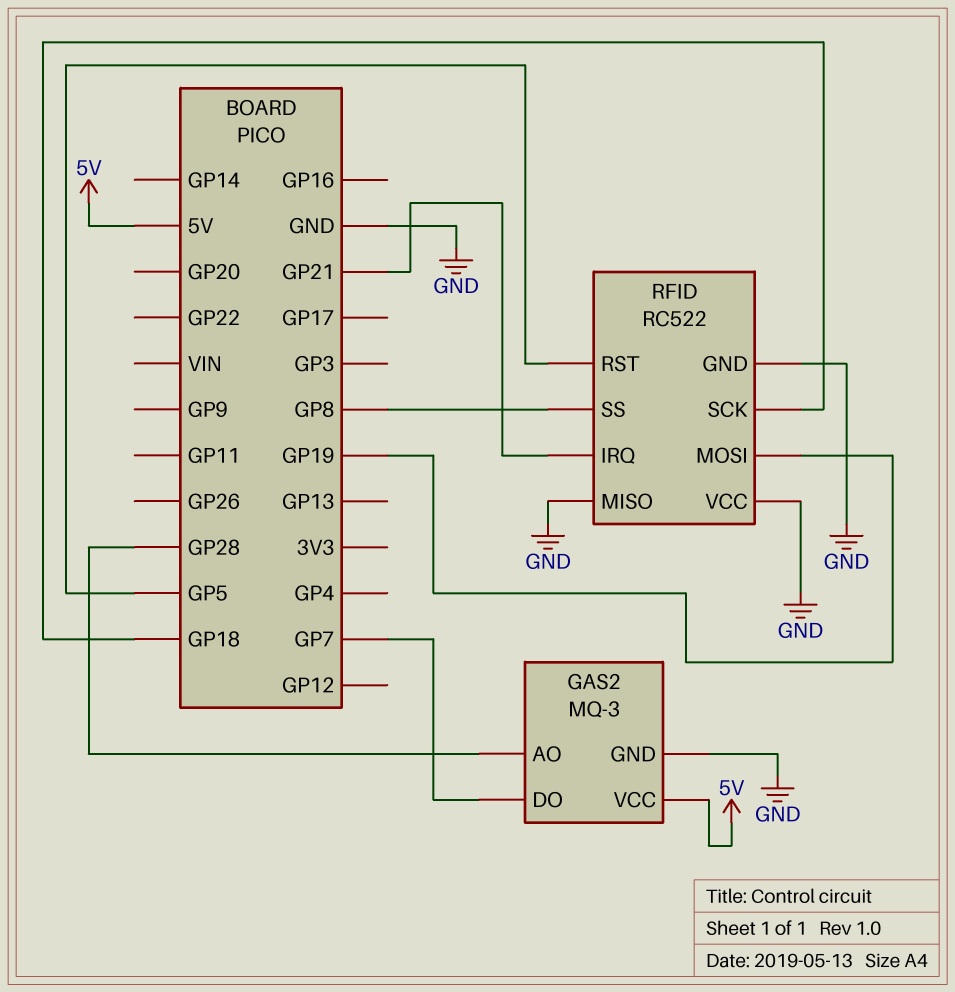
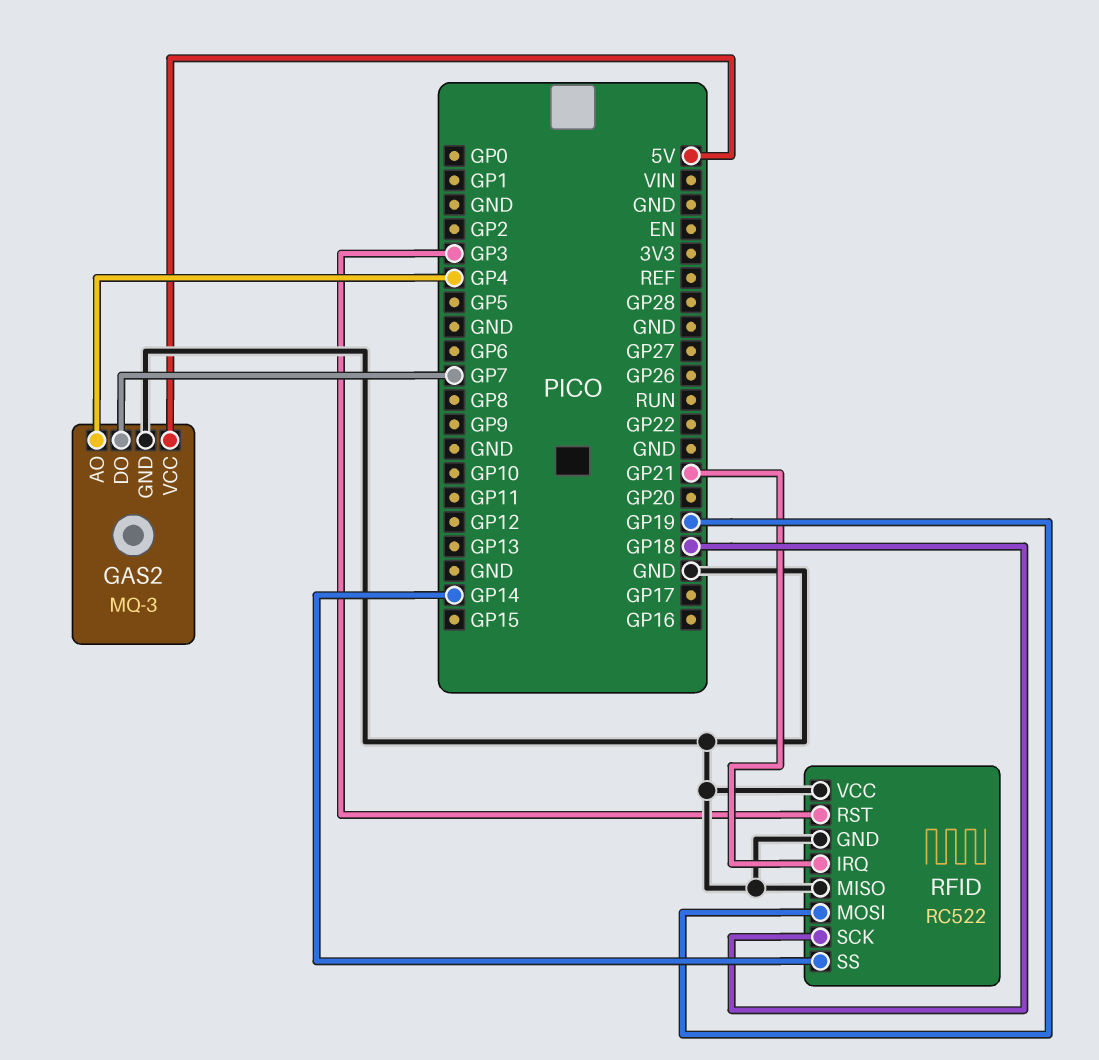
GAS2 pin AO: GP28 -> GP4
RFID pin RST: GP5 -> GP3
RFID pin SS: GP8 -> GP14

